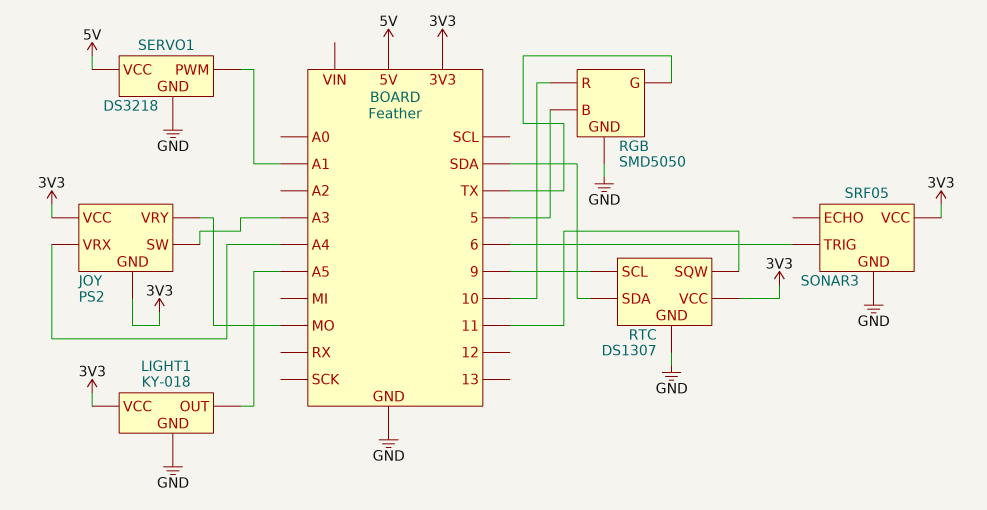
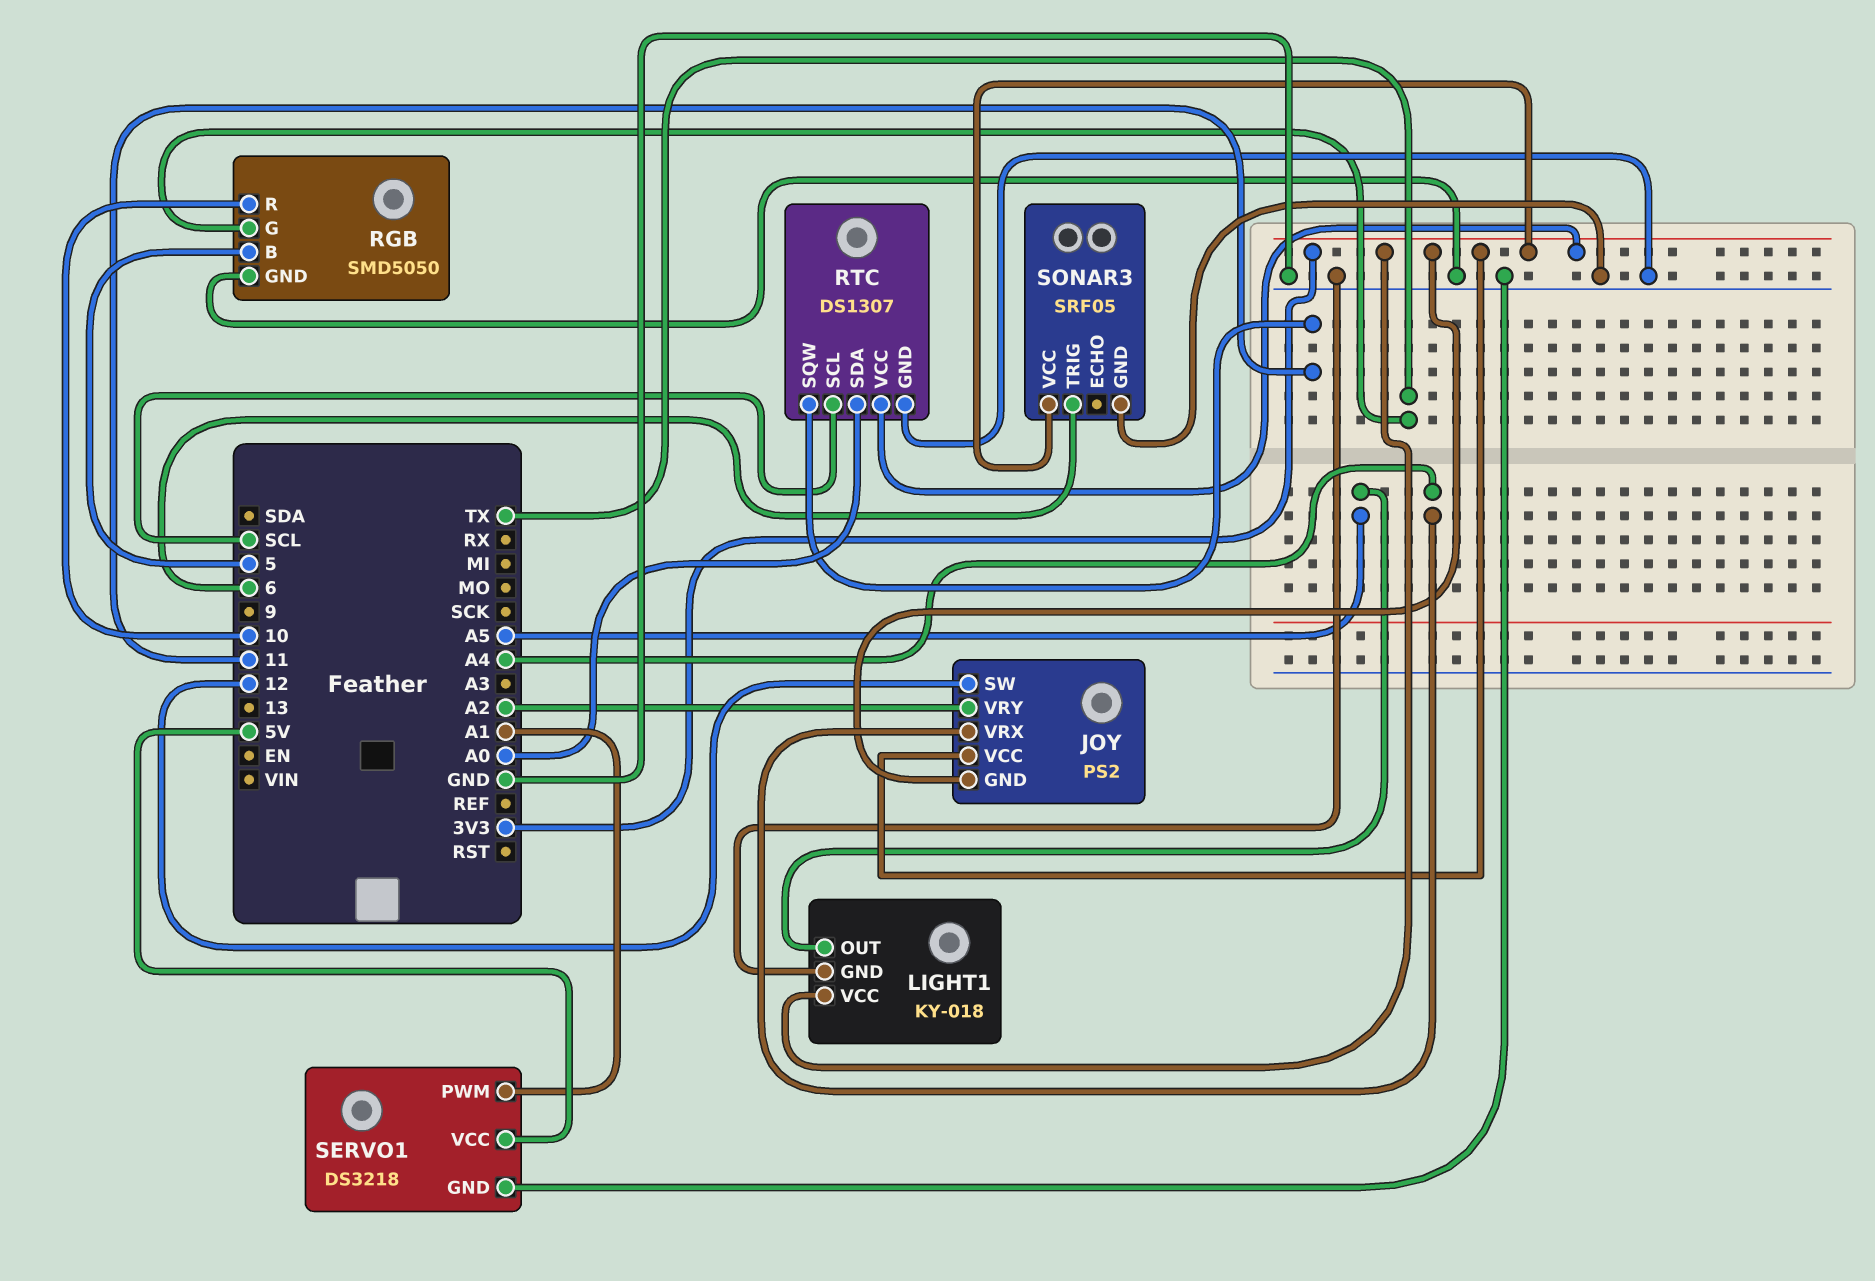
JOY pin SW: A3 -> 12
JOY pin VRY: MO -> A2
RTC pin SCL: 9 -> SCL
RTC pin SDA: SDA -> A0

